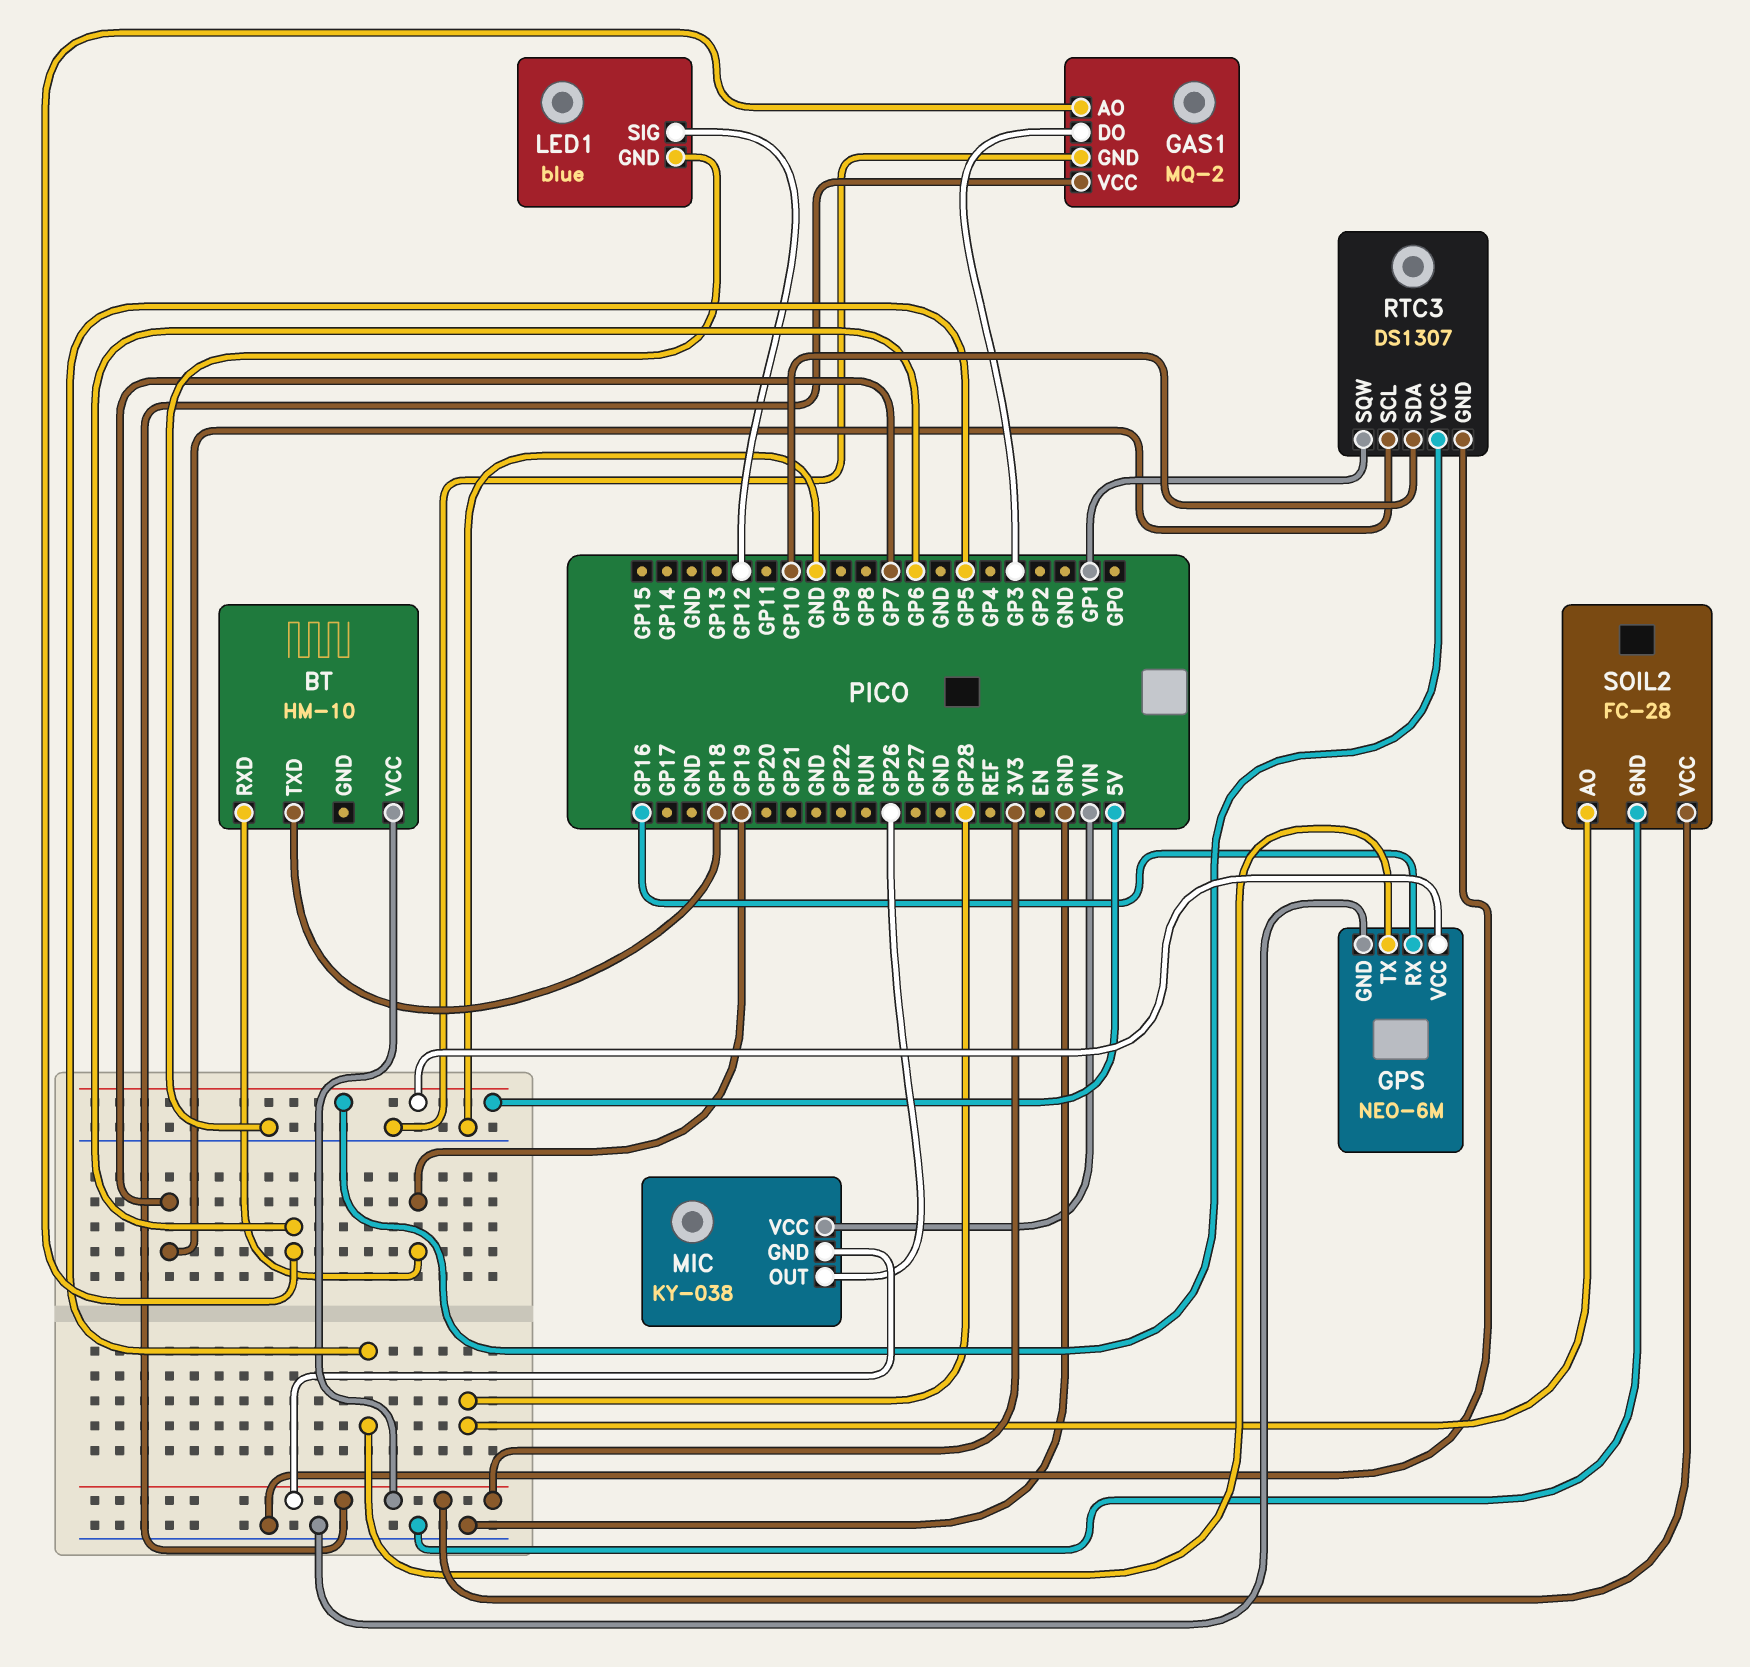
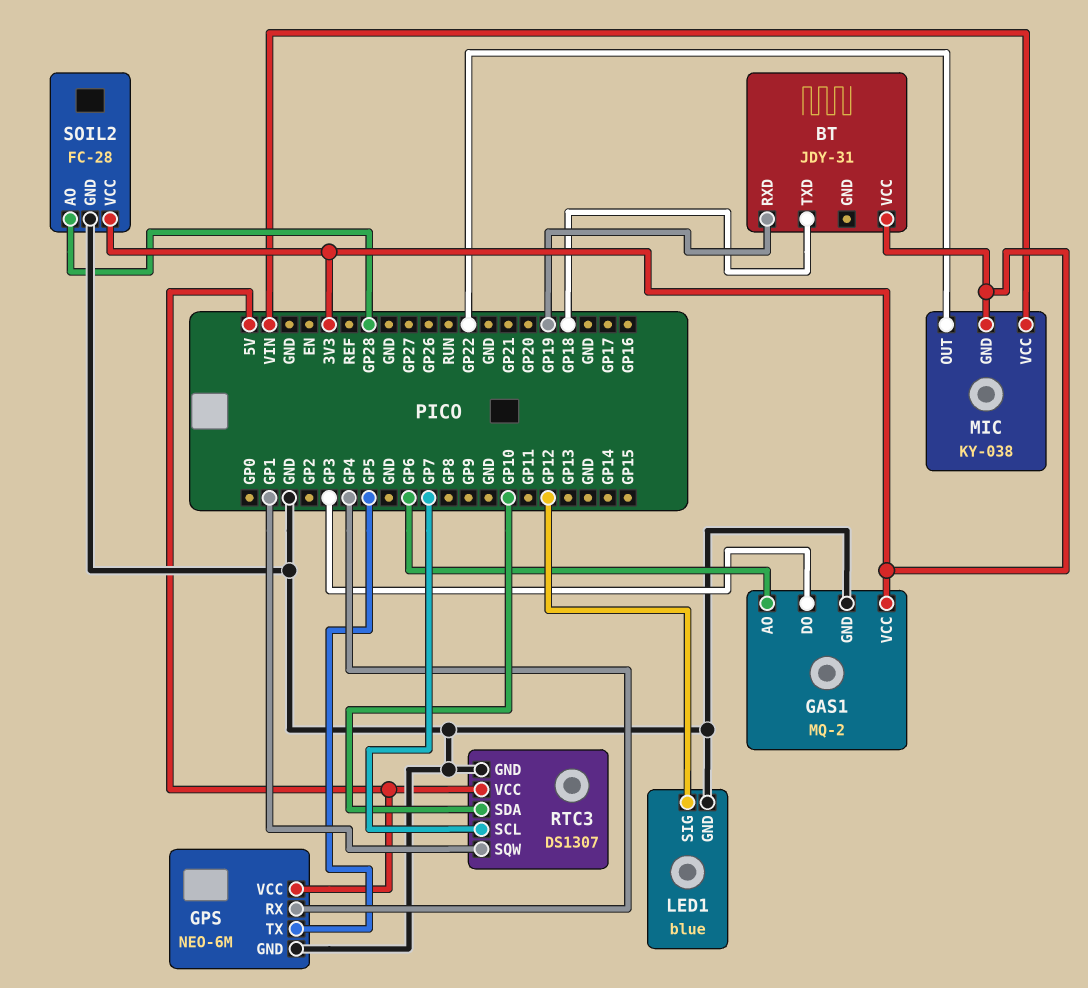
BT: HM-10 -> JDY-31
GPS pin RX: GP16 -> GP4
MIC pin OUT: GP26 -> GP22

